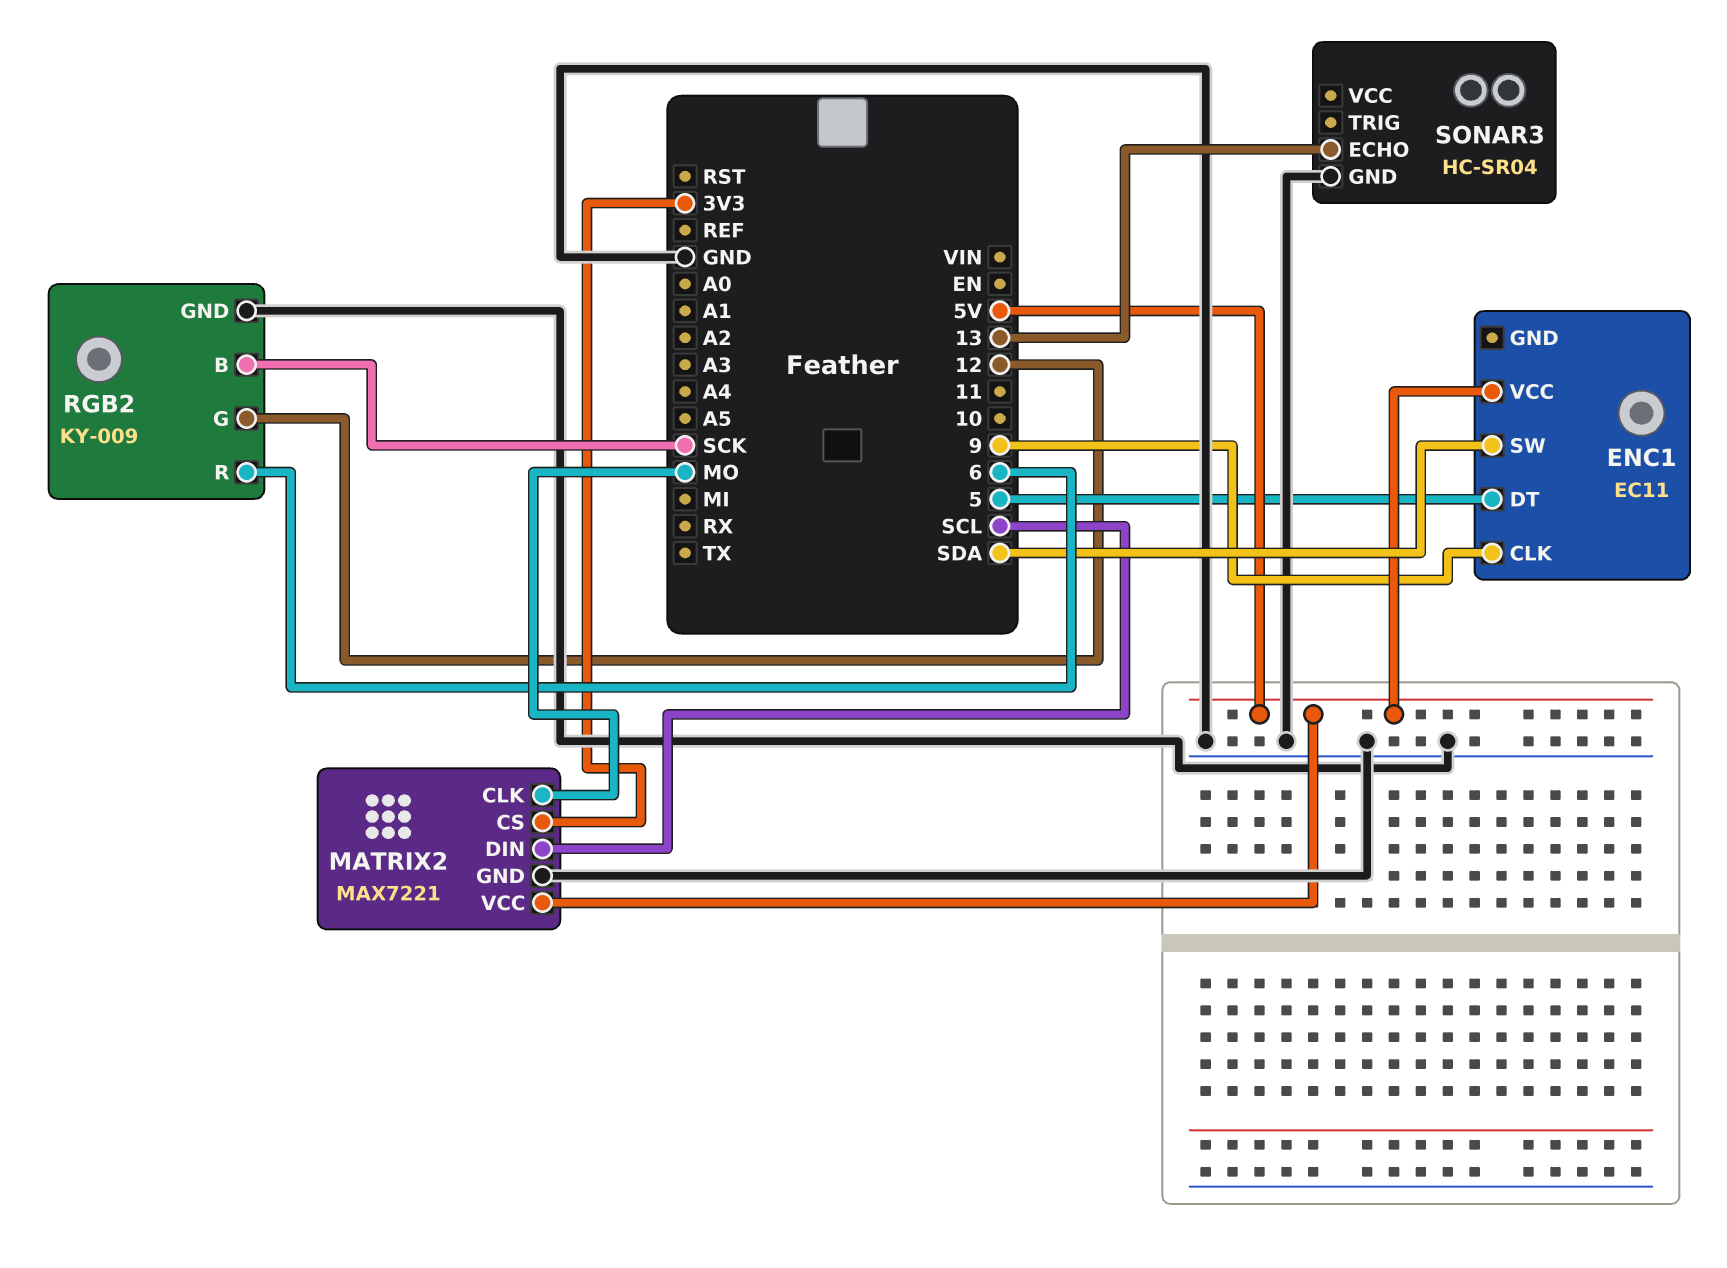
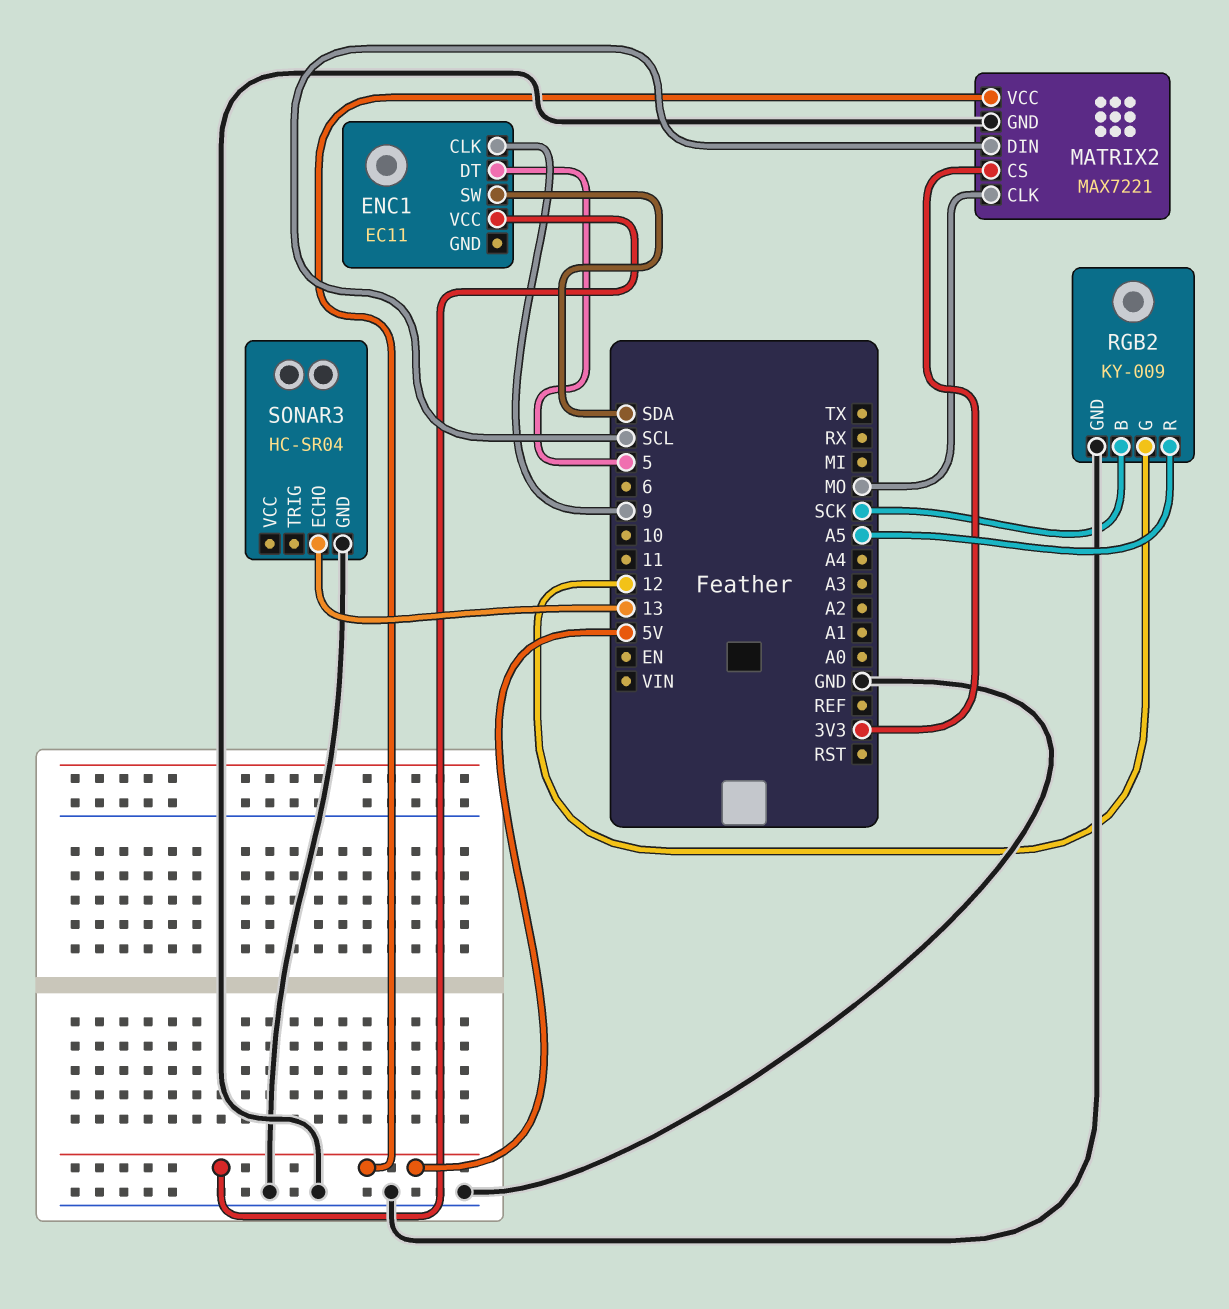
RGB2 pin R: 6 -> A5

